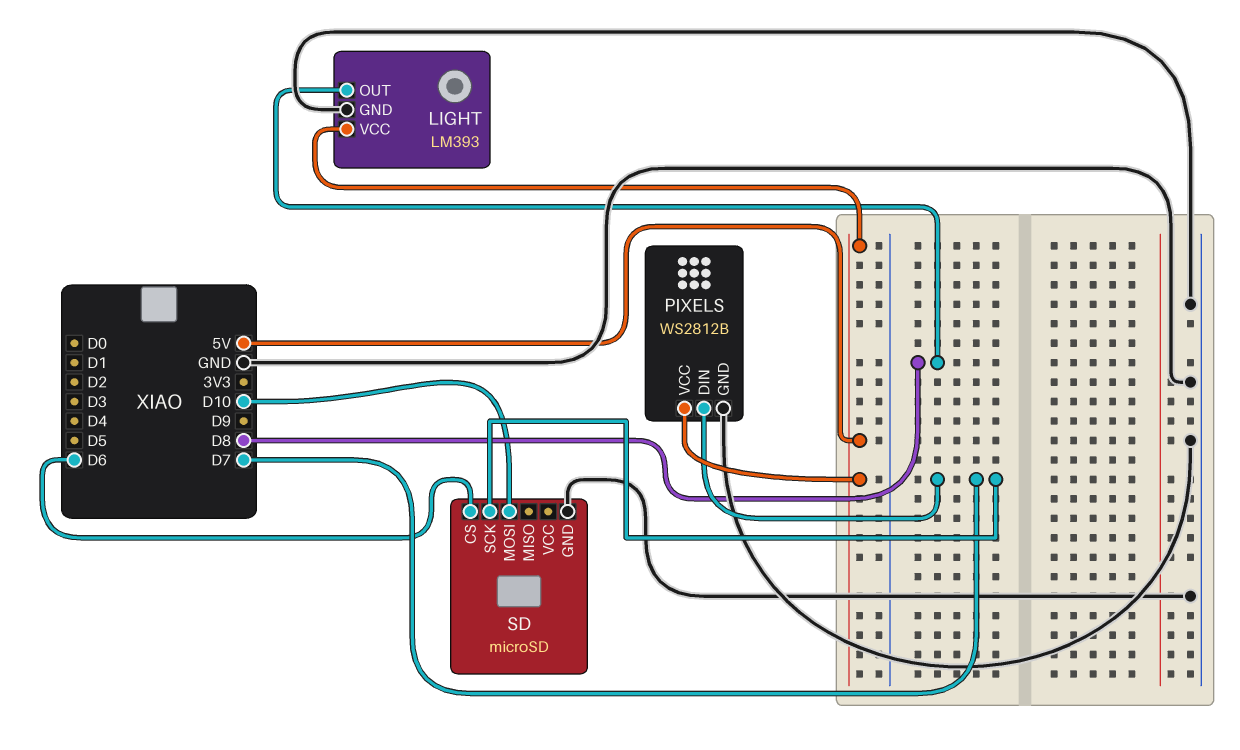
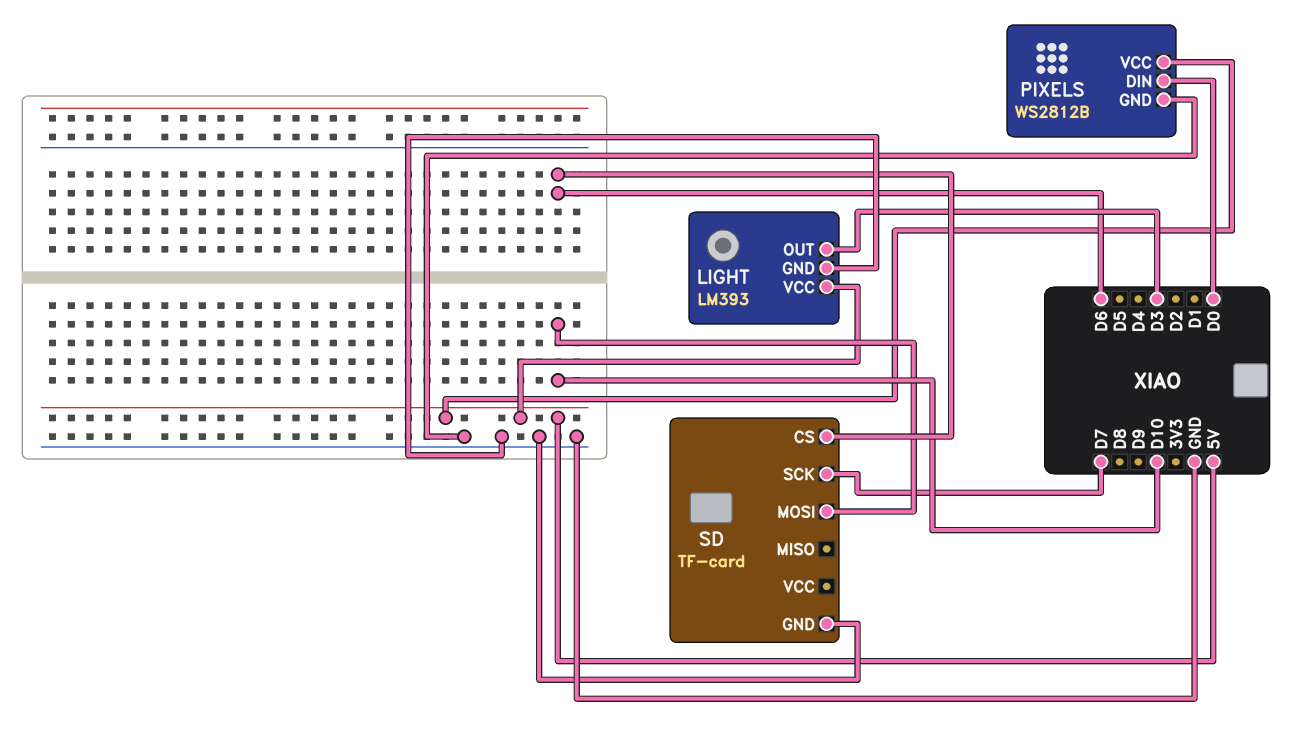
LIGHT pin OUT: D8 -> D3
PIXELS pin DIN: D7 -> D0
SD: microSD -> TF-card

